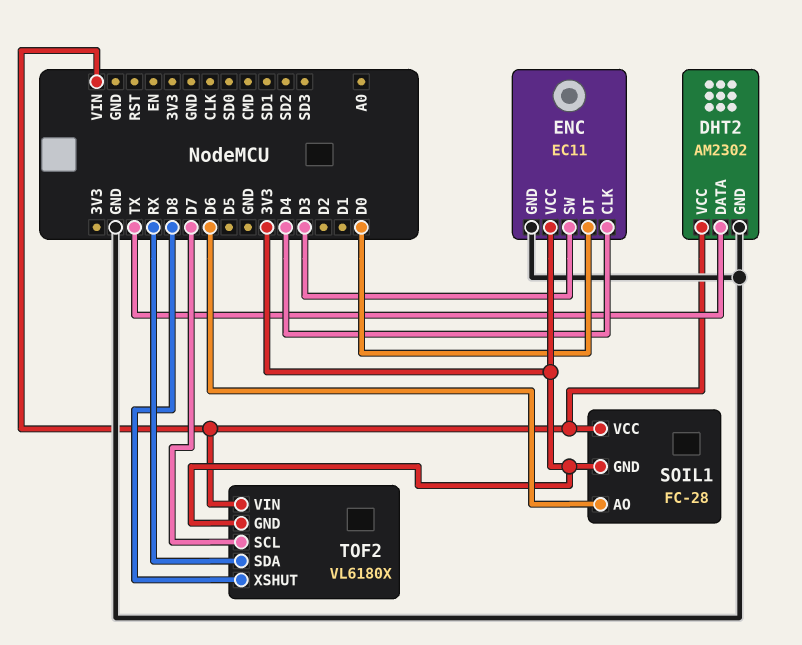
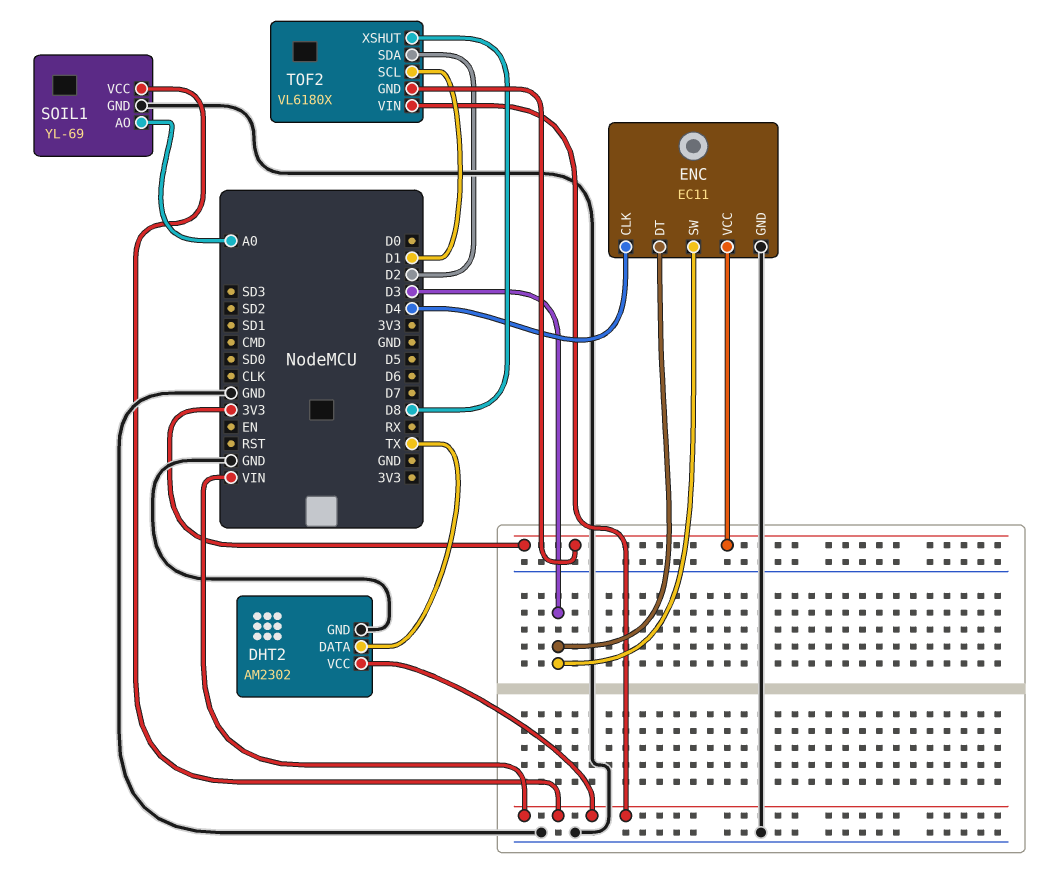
ENC pin DT: D0 -> D3
SOIL1: FC-28 -> YL-69
SOIL1 pin AO: D6 -> A0
SOIL1 pin GND: 3V3 -> GND
TOF2 pin SCL: D7 -> D1
TOF2 pin SDA: RX -> D2

